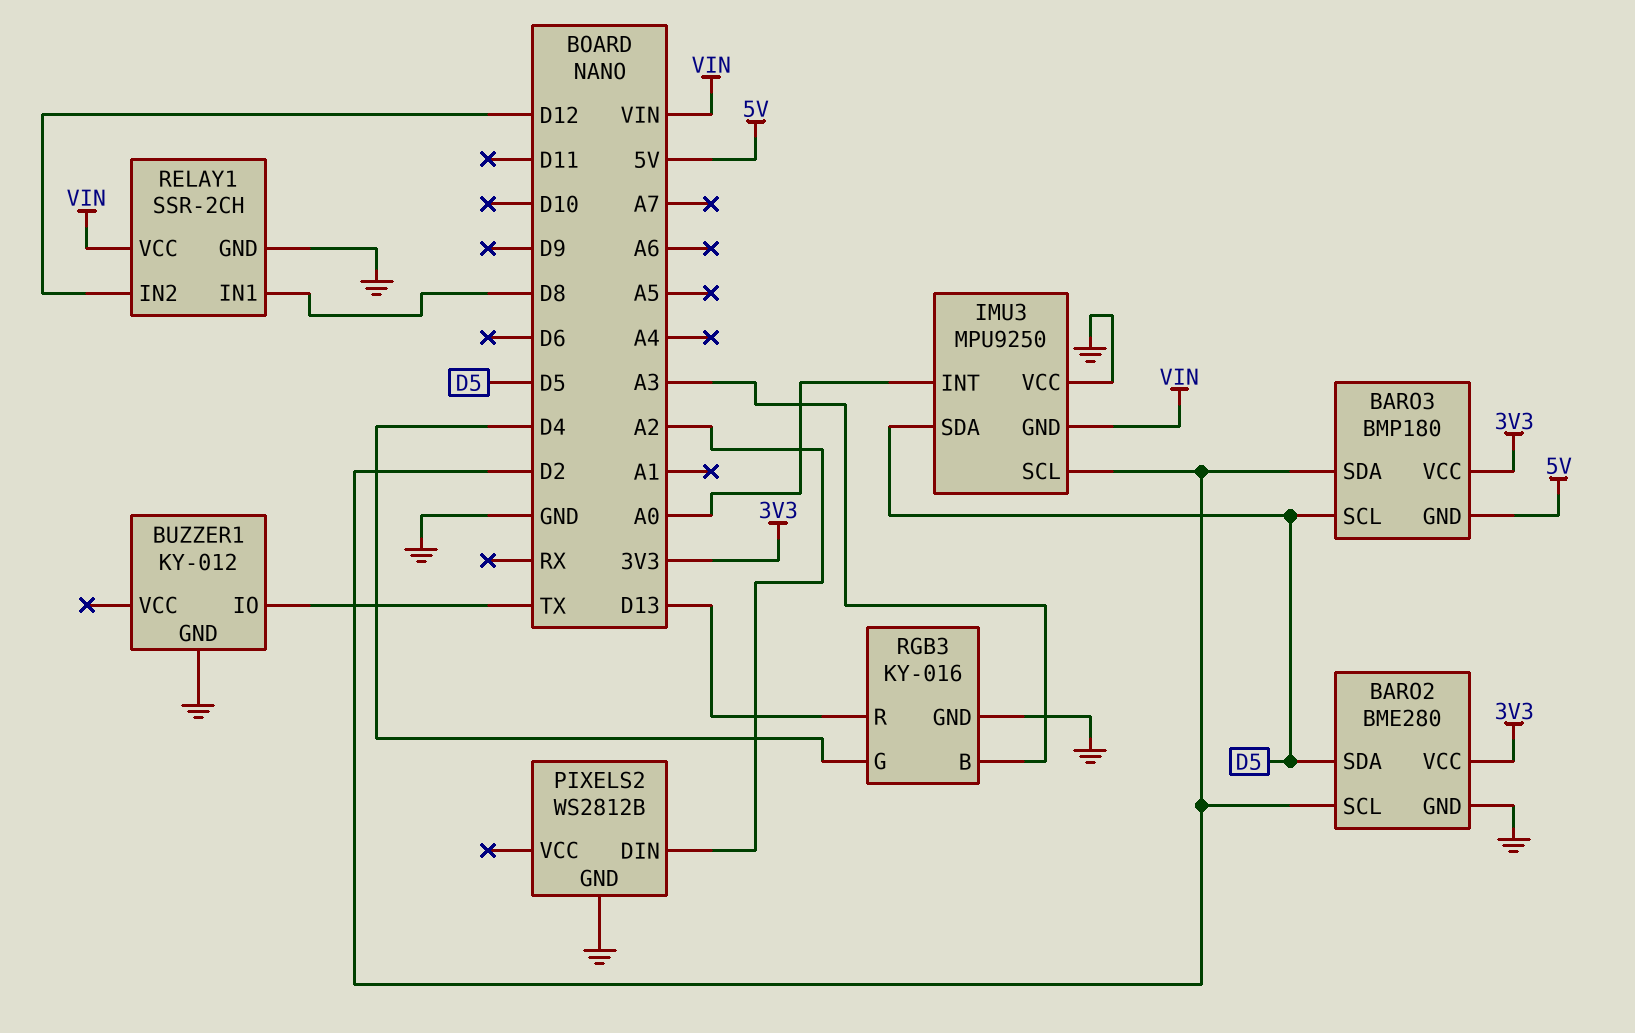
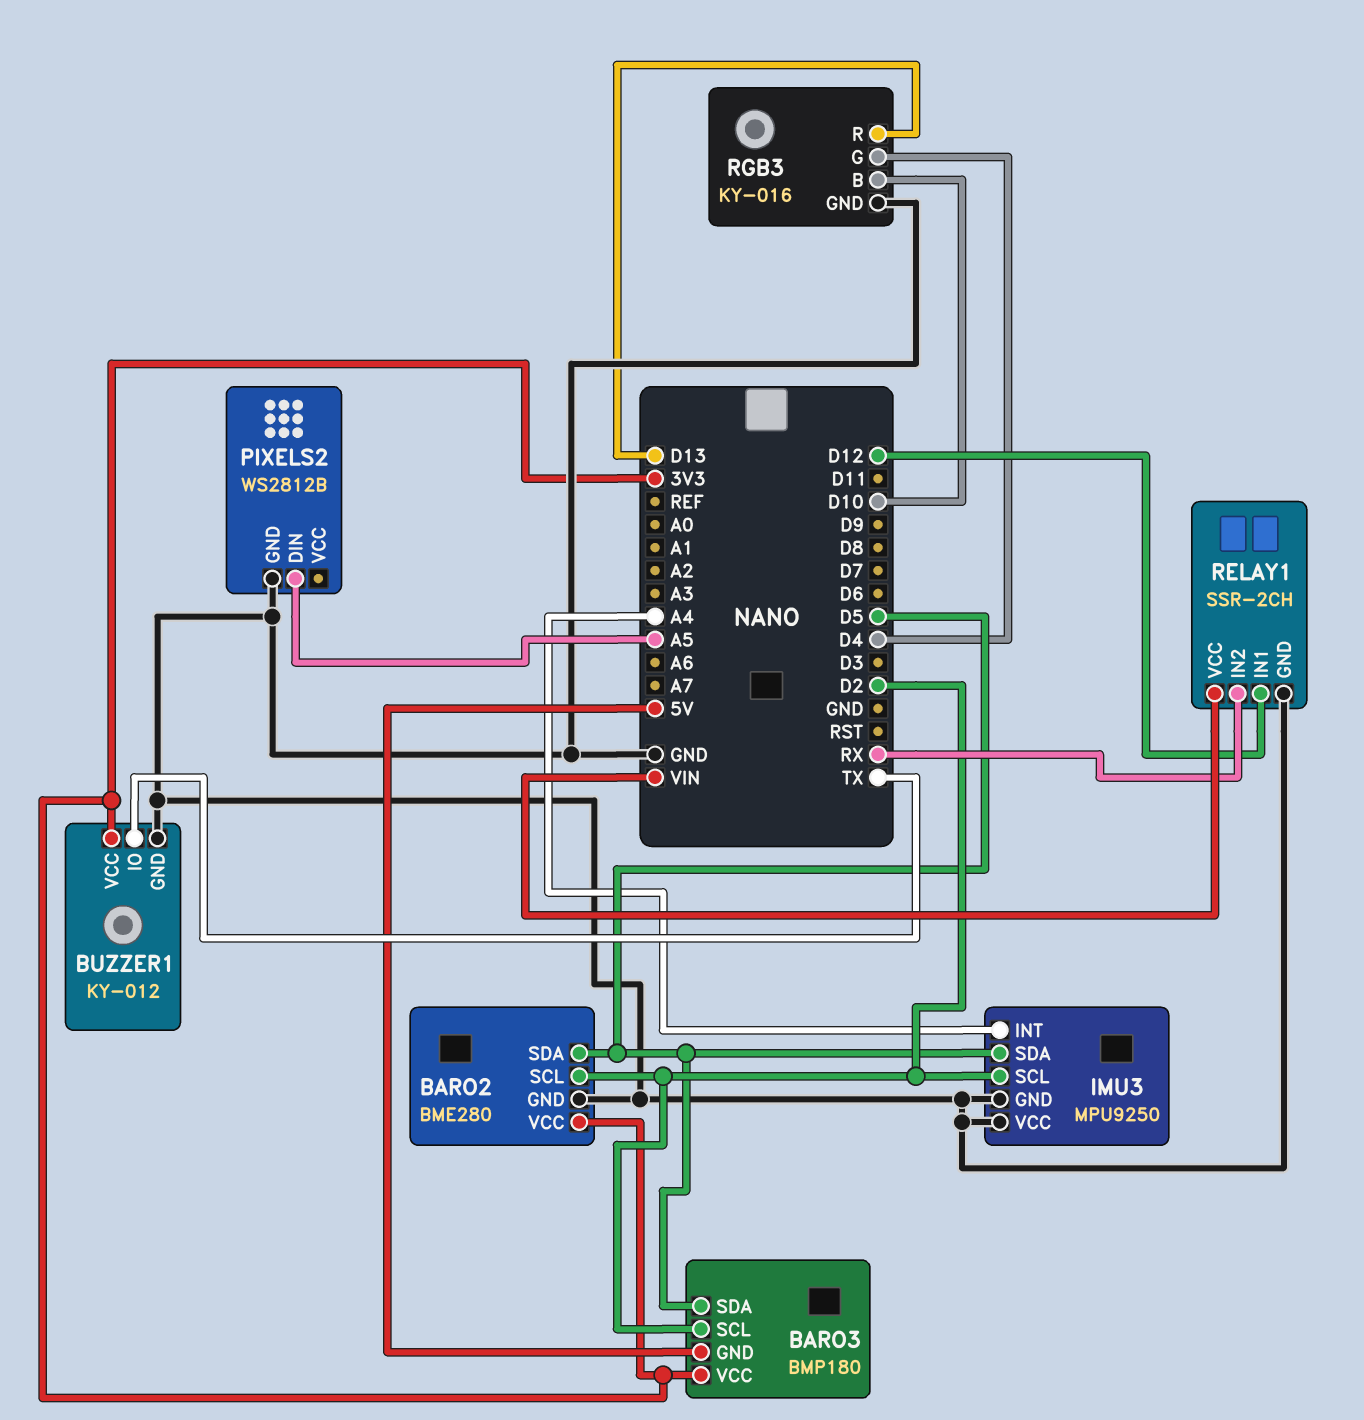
BARO3 pin SCL: D5 -> D2
BARO3 pin SDA: D2 -> D5
BUZZER1 pin VCC: none -> 3V3
IMU3 pin GND: VIN -> GND
IMU3 pin INT: A0 -> A4
PIXELS2 pin DIN: A2 -> A5
RELAY1 pin IN1: D8 -> D12
RELAY1 pin IN2: D12 -> RX
RGB3 pin B: A3 -> D10

